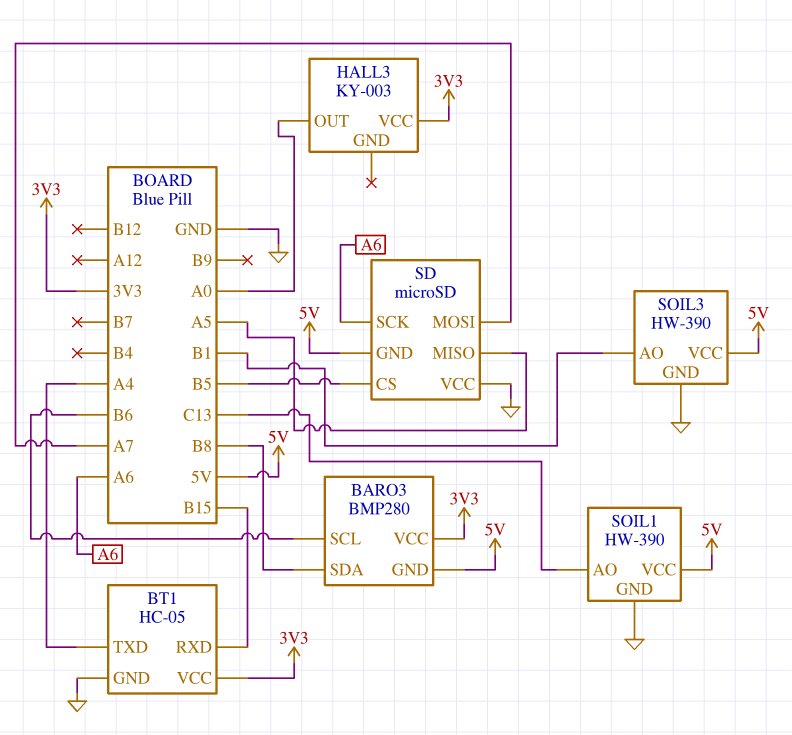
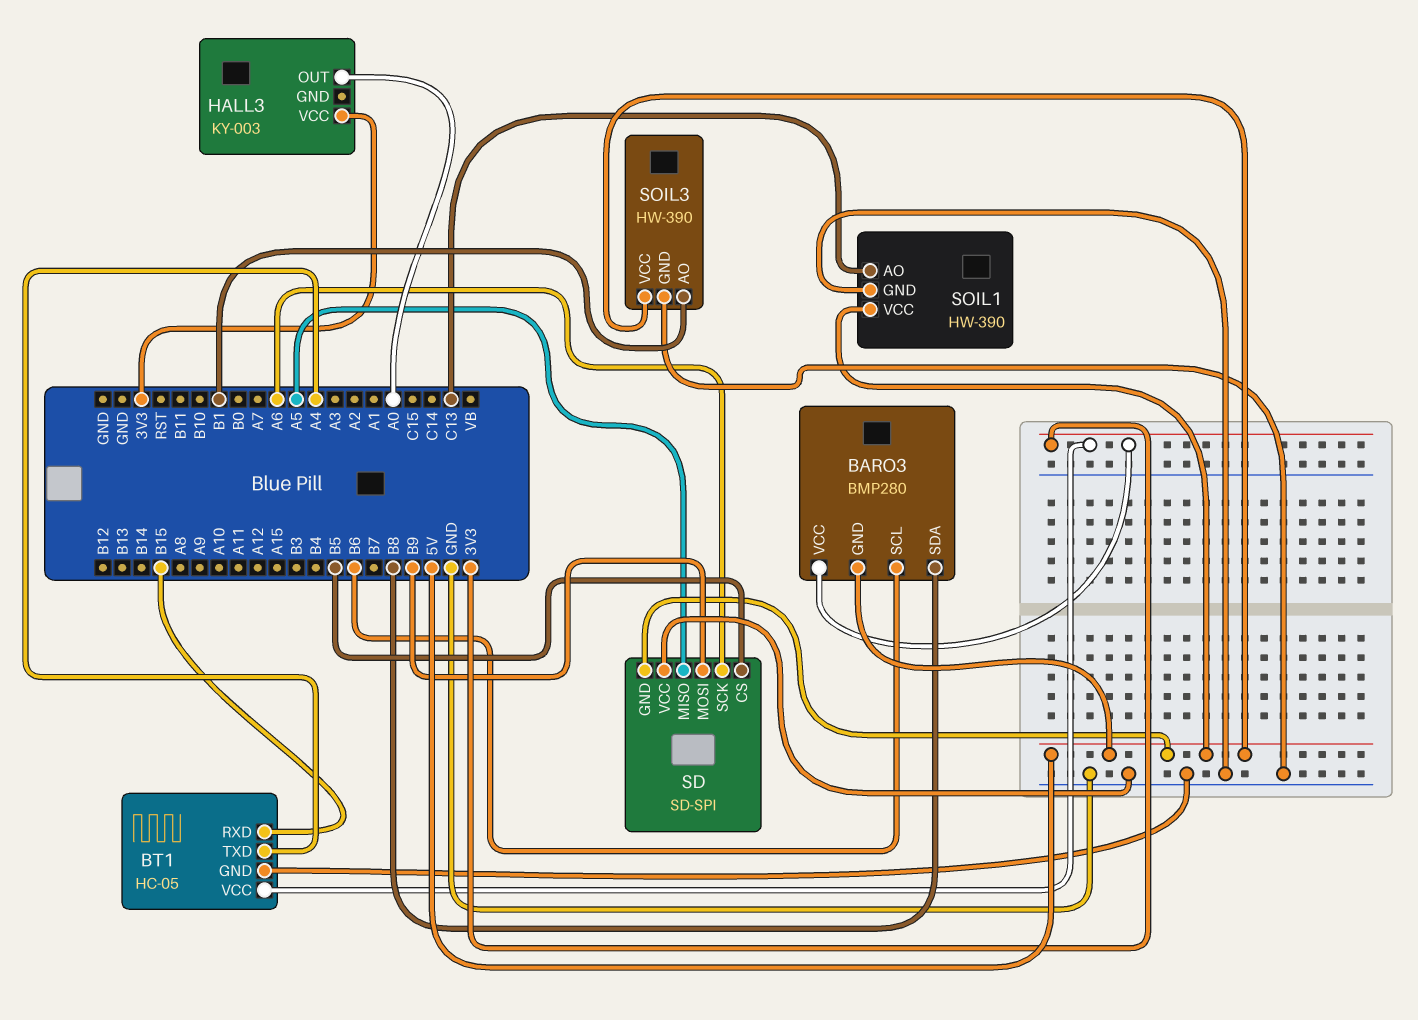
SD: microSD -> SD-SPI
SD pin MOSI: A7 -> B9

